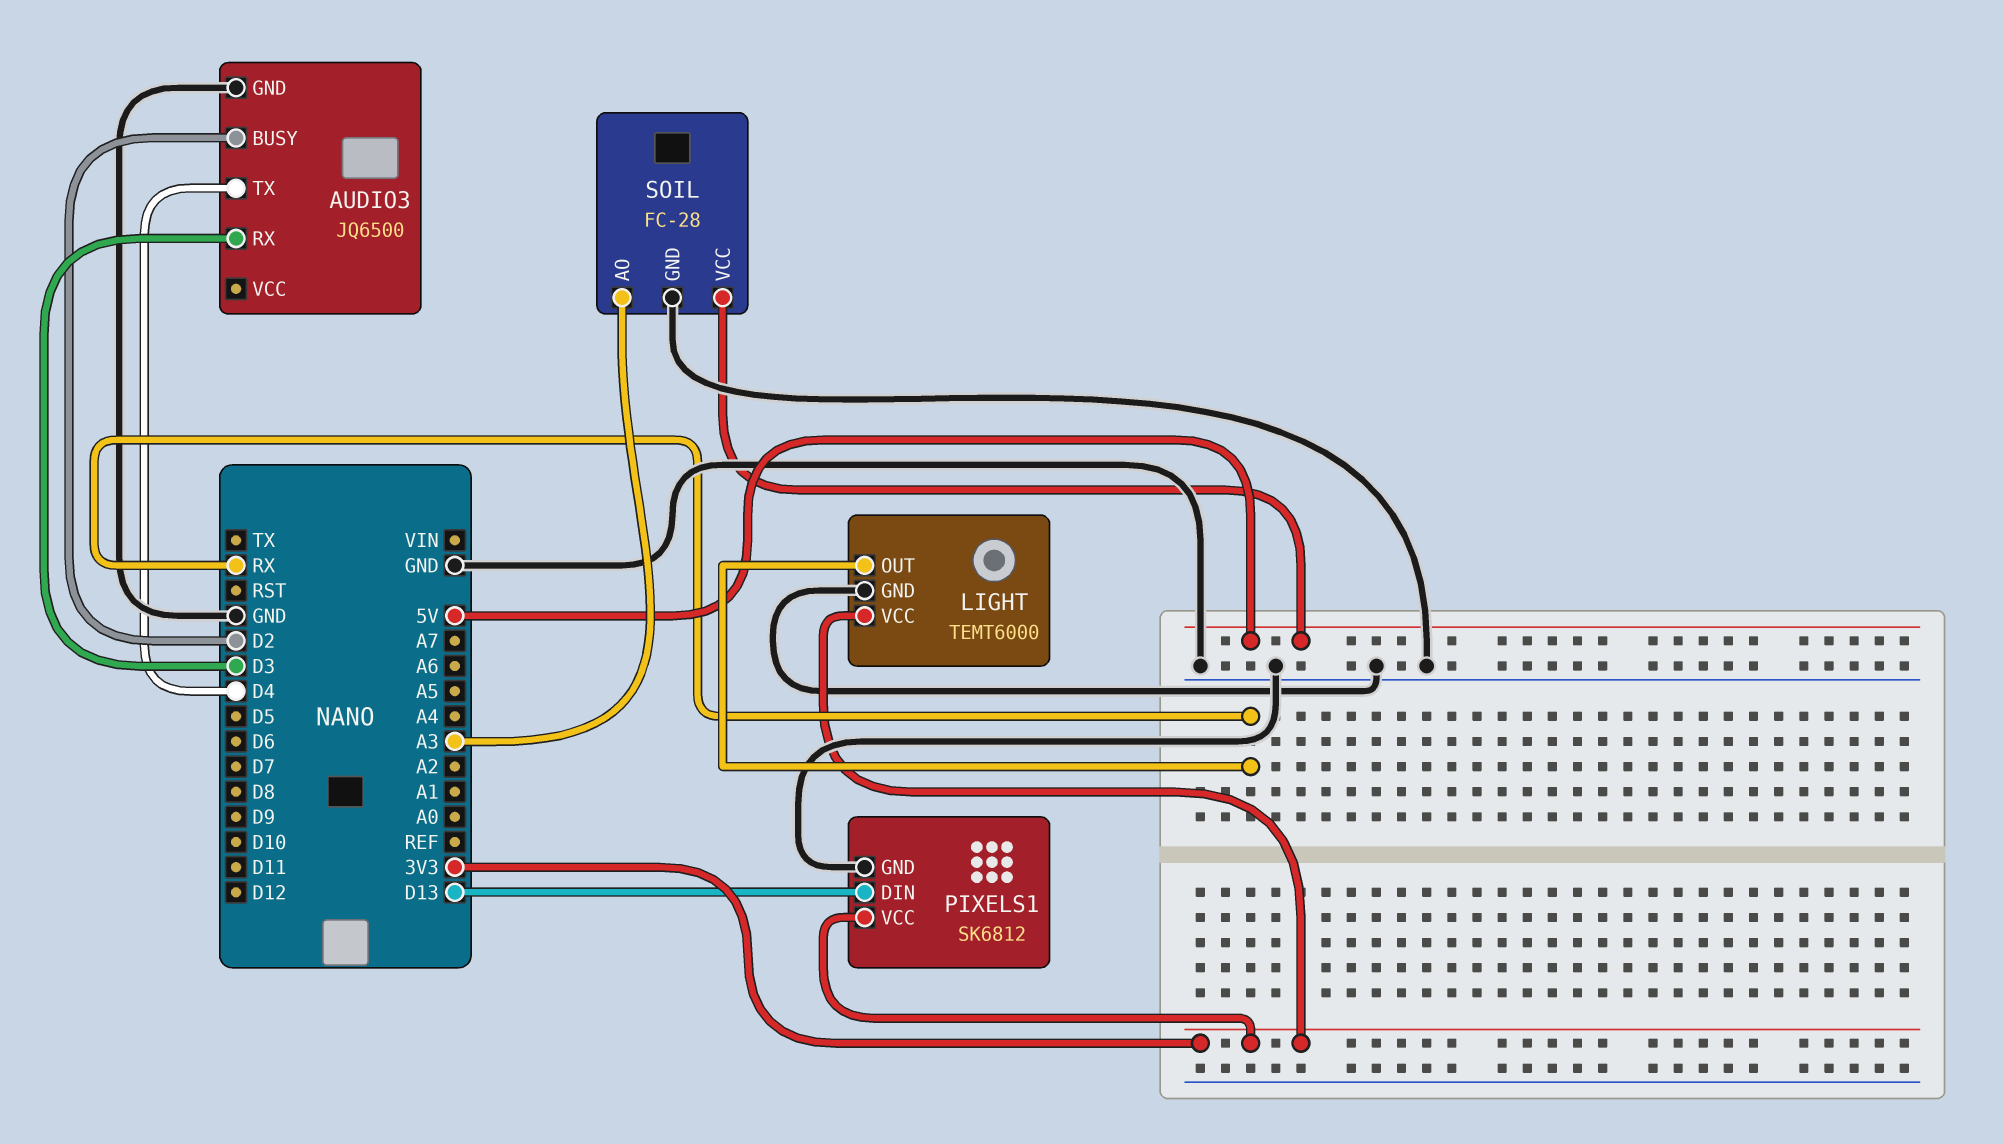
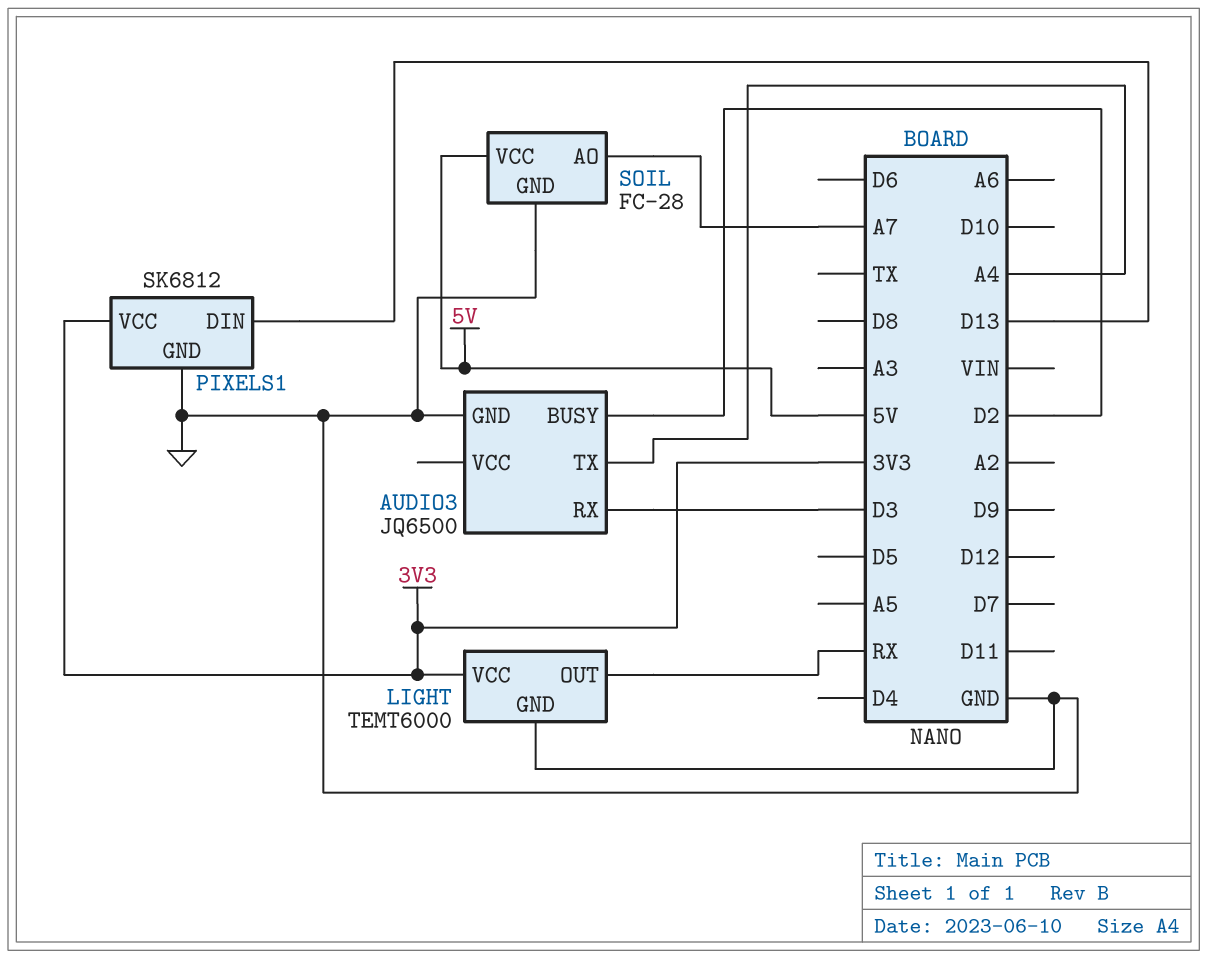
AUDIO3 pin TX: D4 -> A4
SOIL pin AO: A3 -> A7

